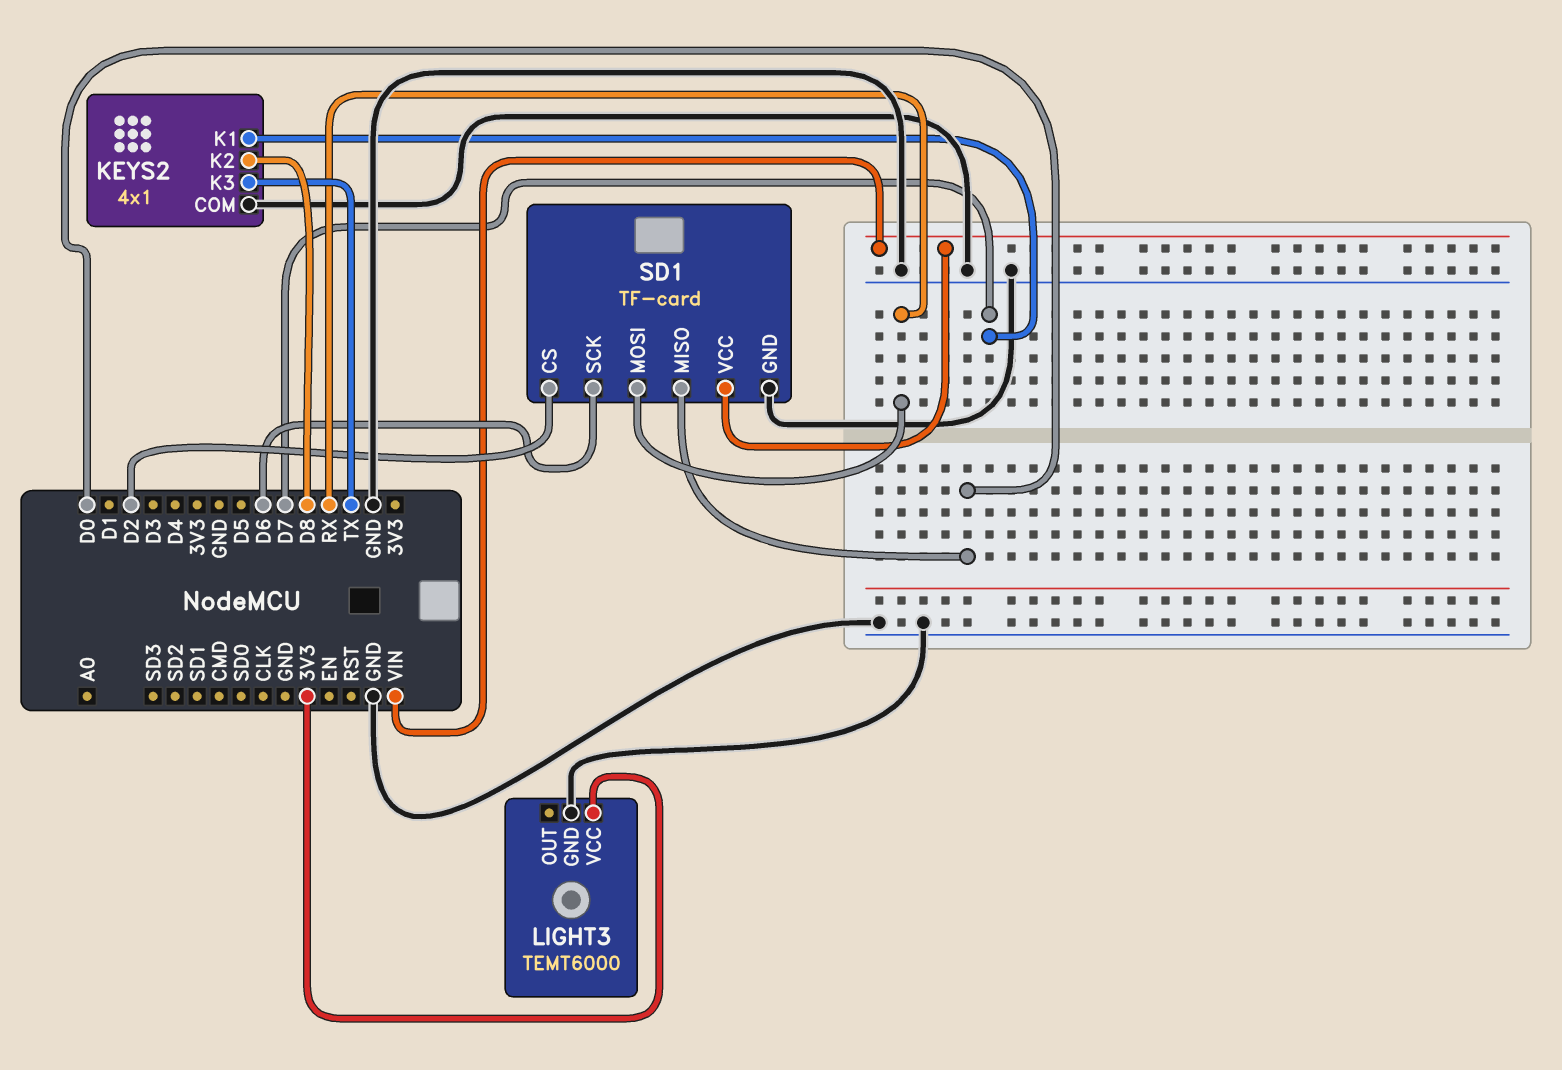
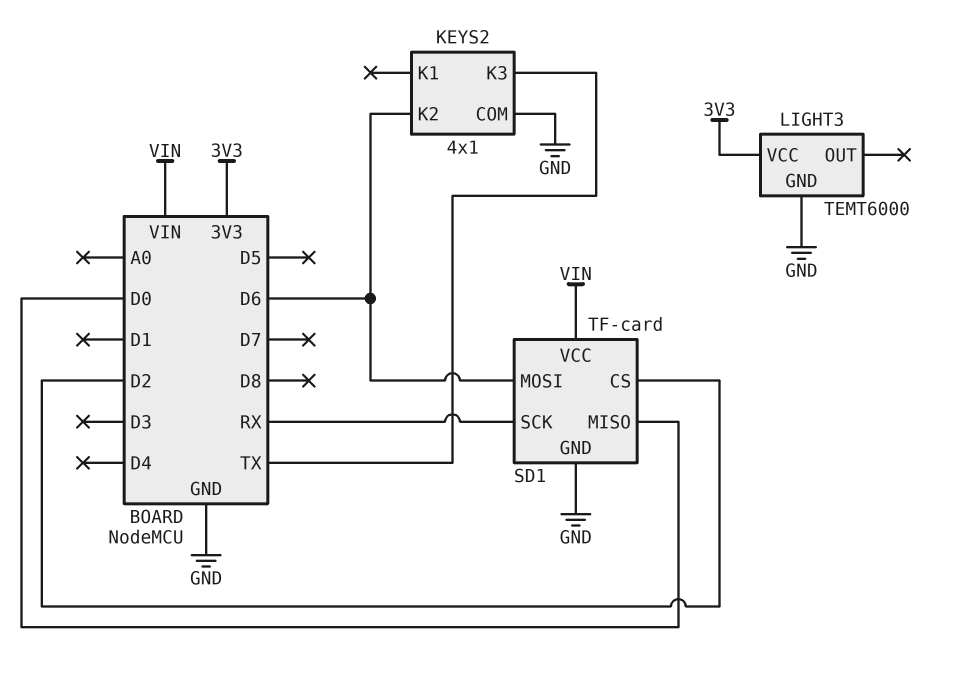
KEYS2 pin K1: D7 -> none
KEYS2 pin K2: D8 -> D6
SD1 pin MOSI: RX -> D6
SD1 pin SCK: D6 -> RX

